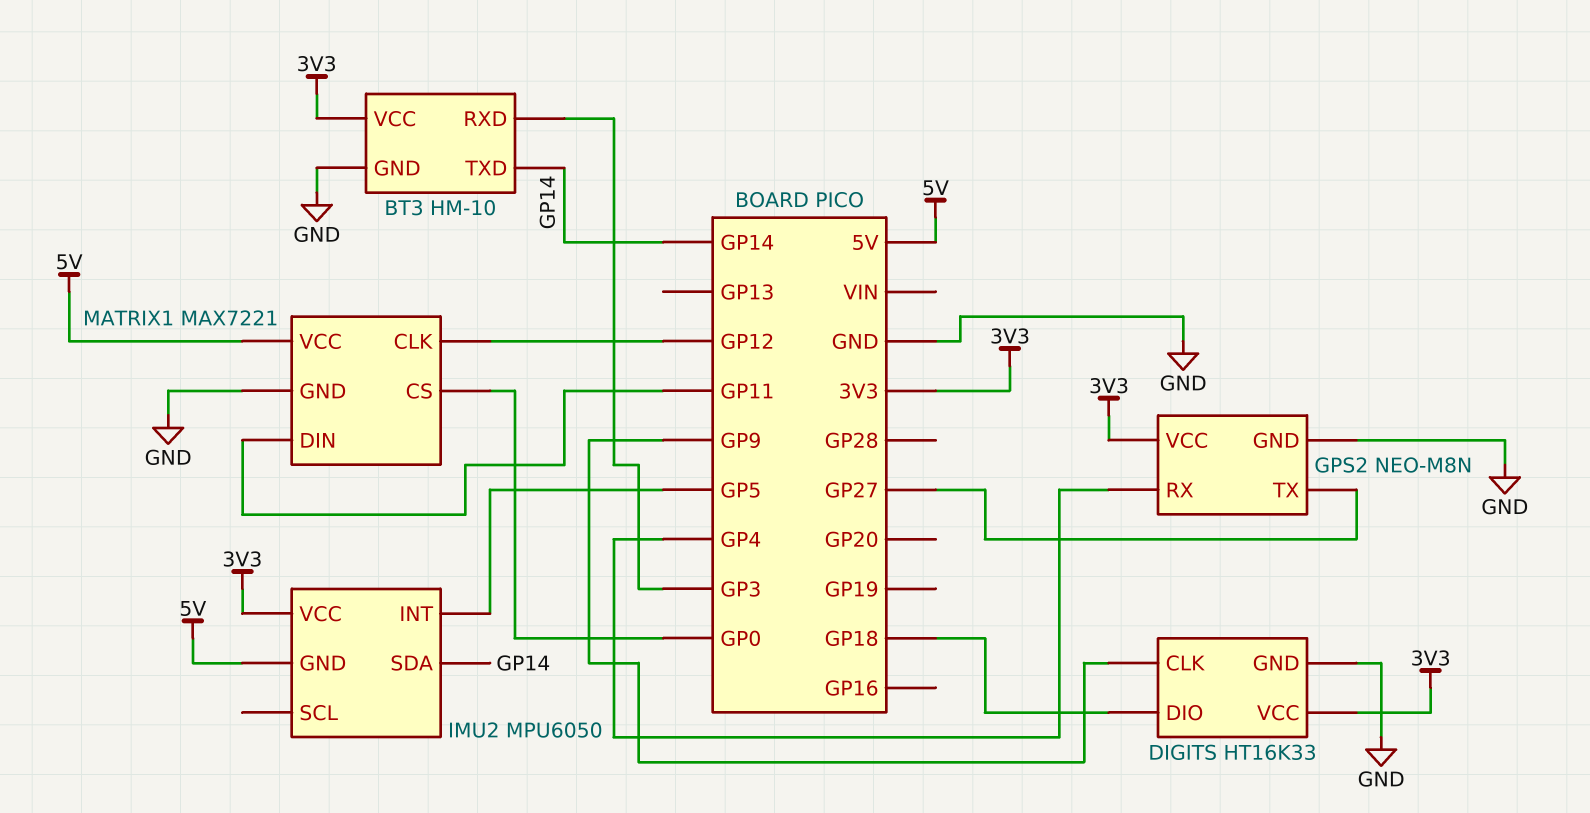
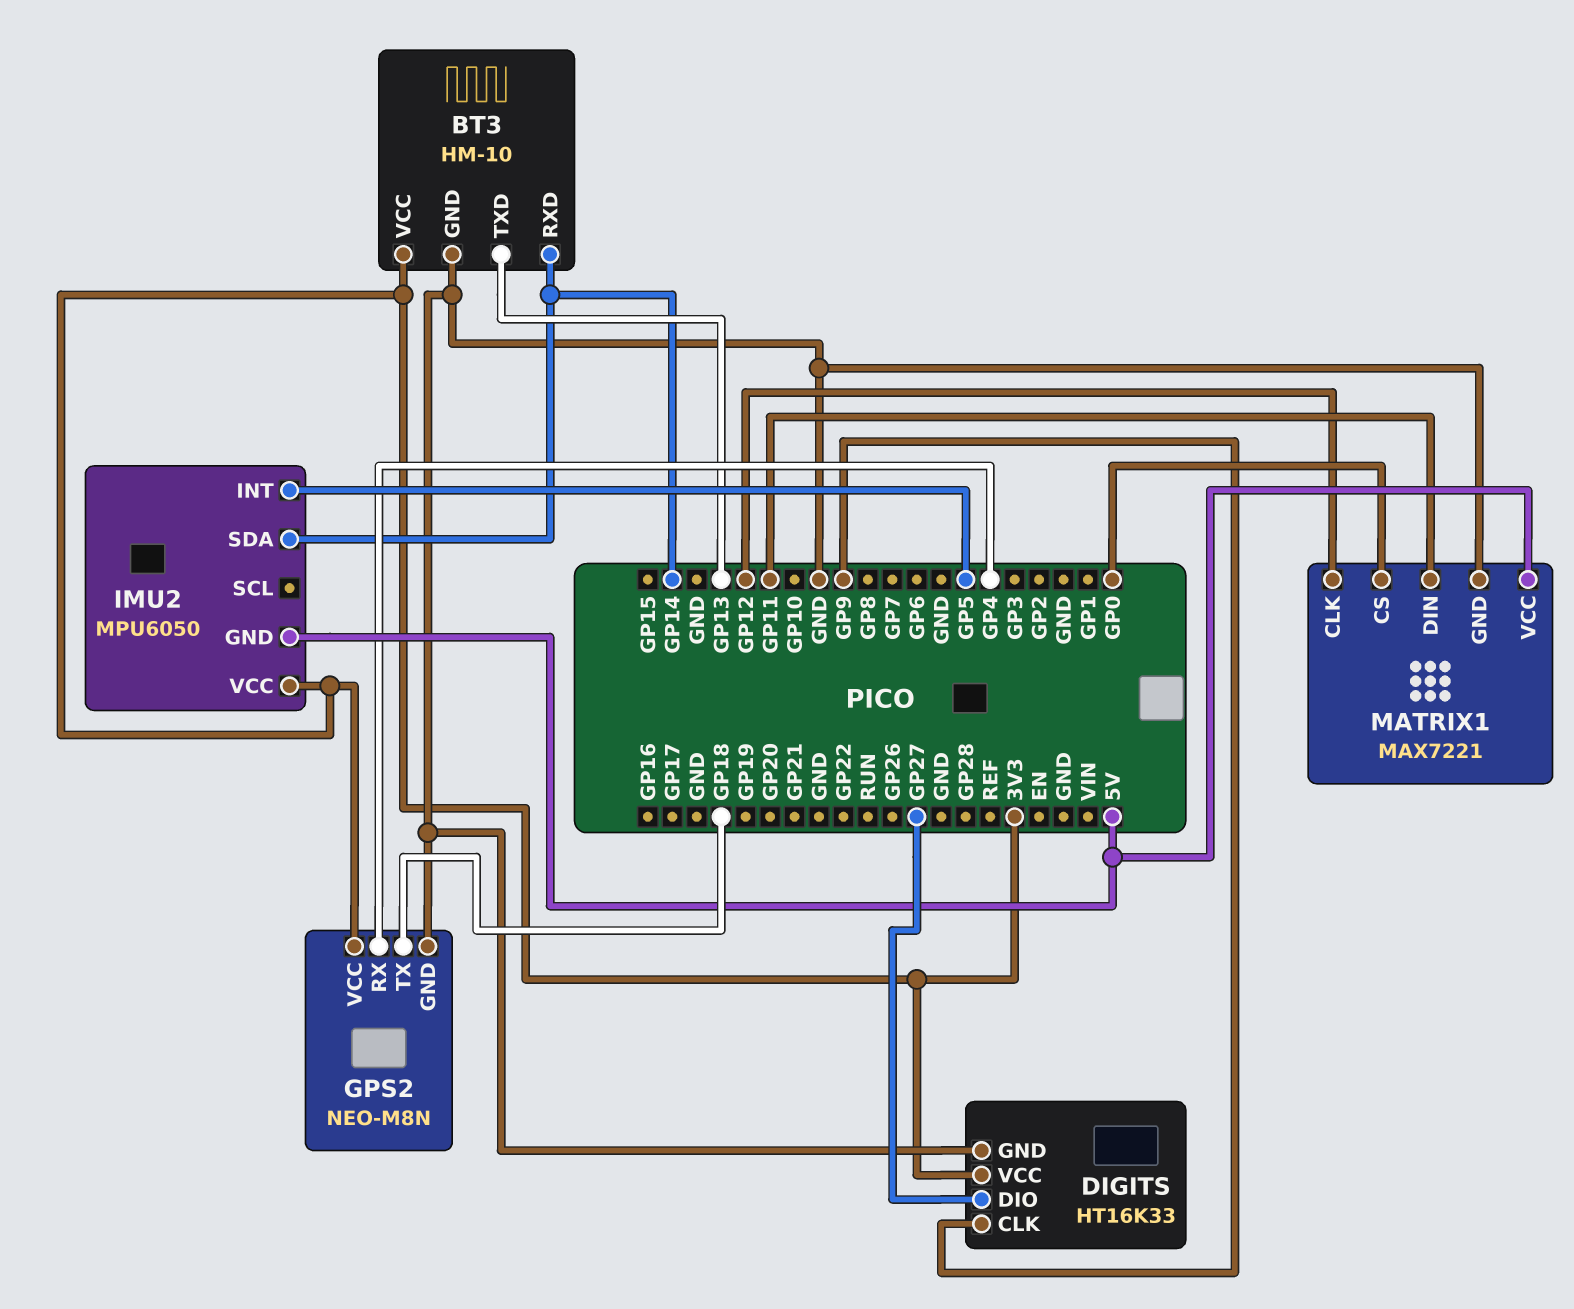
BT3 pin RXD: GP3 -> GP14
BT3 pin TXD: GP14 -> GP13
DIGITS pin DIO: GP18 -> GP27
GPS2 pin TX: GP27 -> GP18

